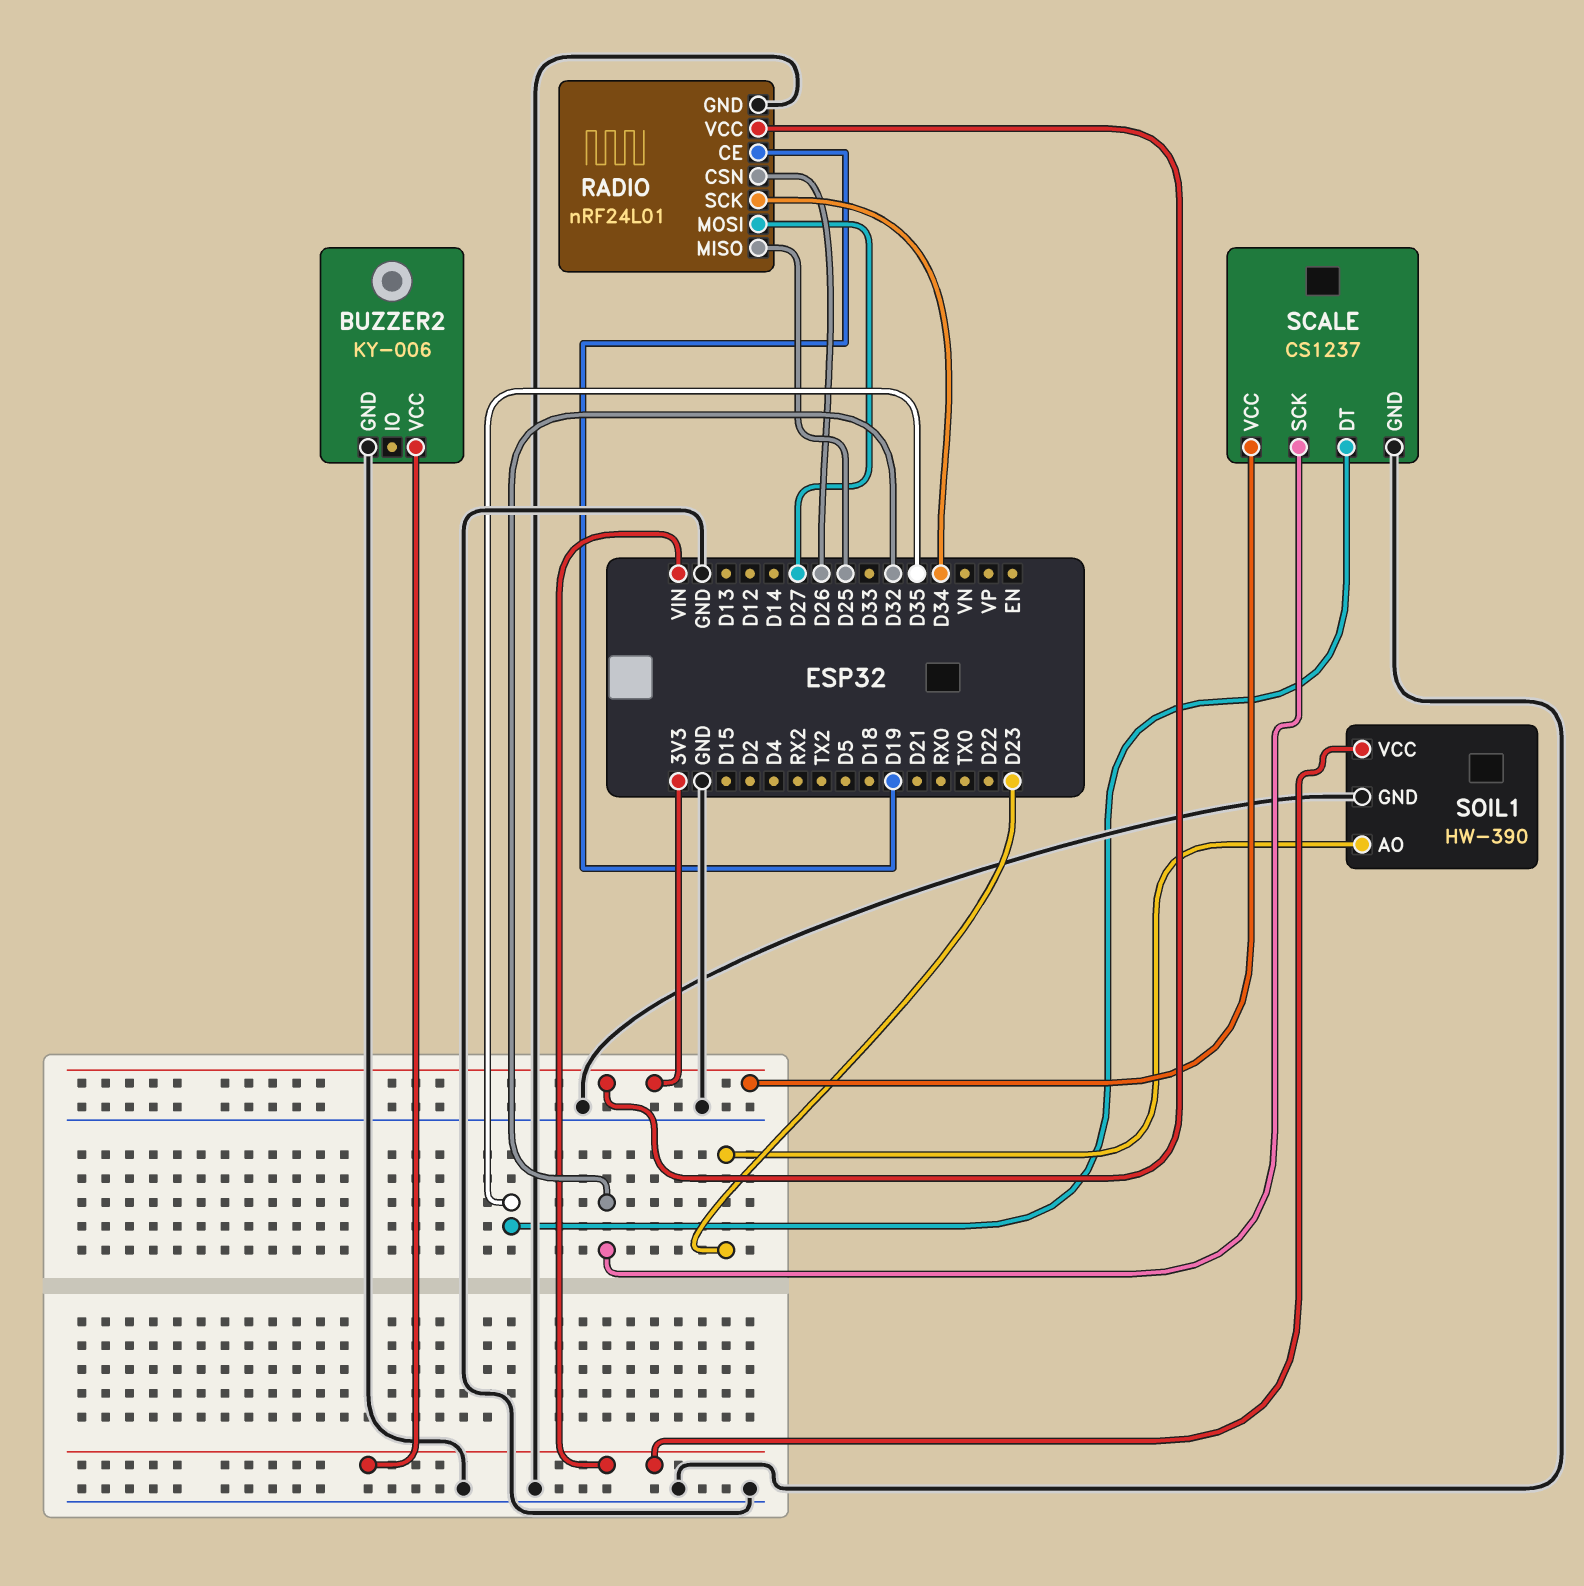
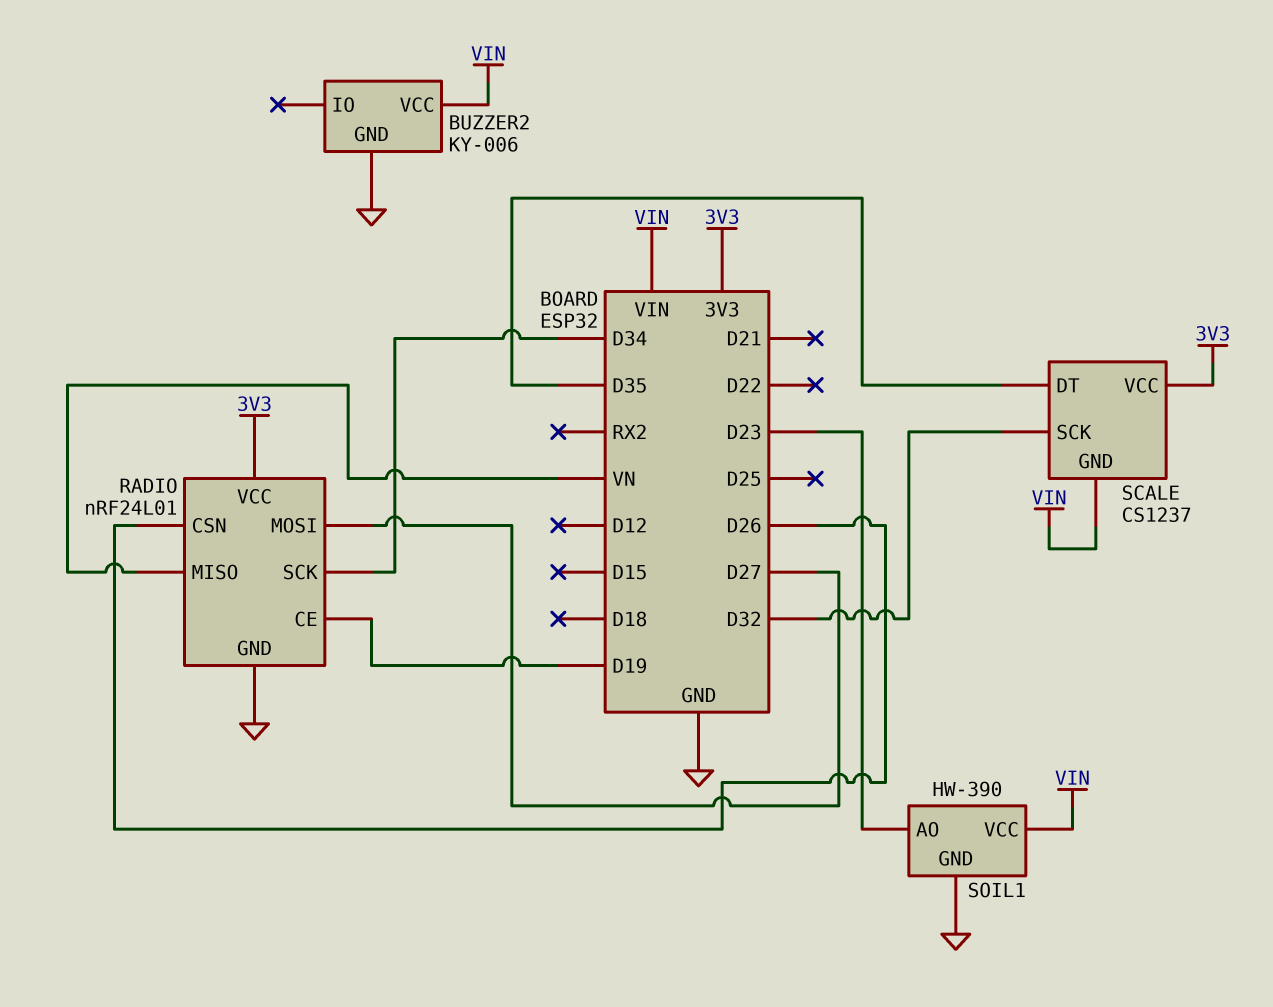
RADIO pin MISO: D25 -> VN
SCALE pin GND: GND -> VIN

